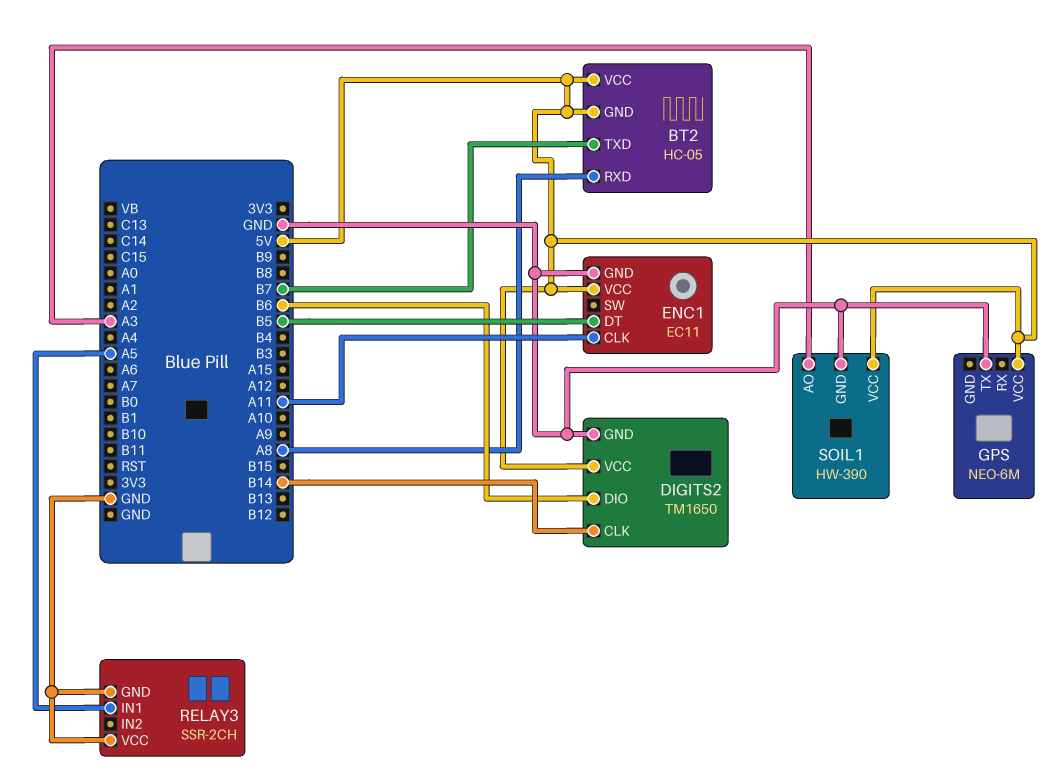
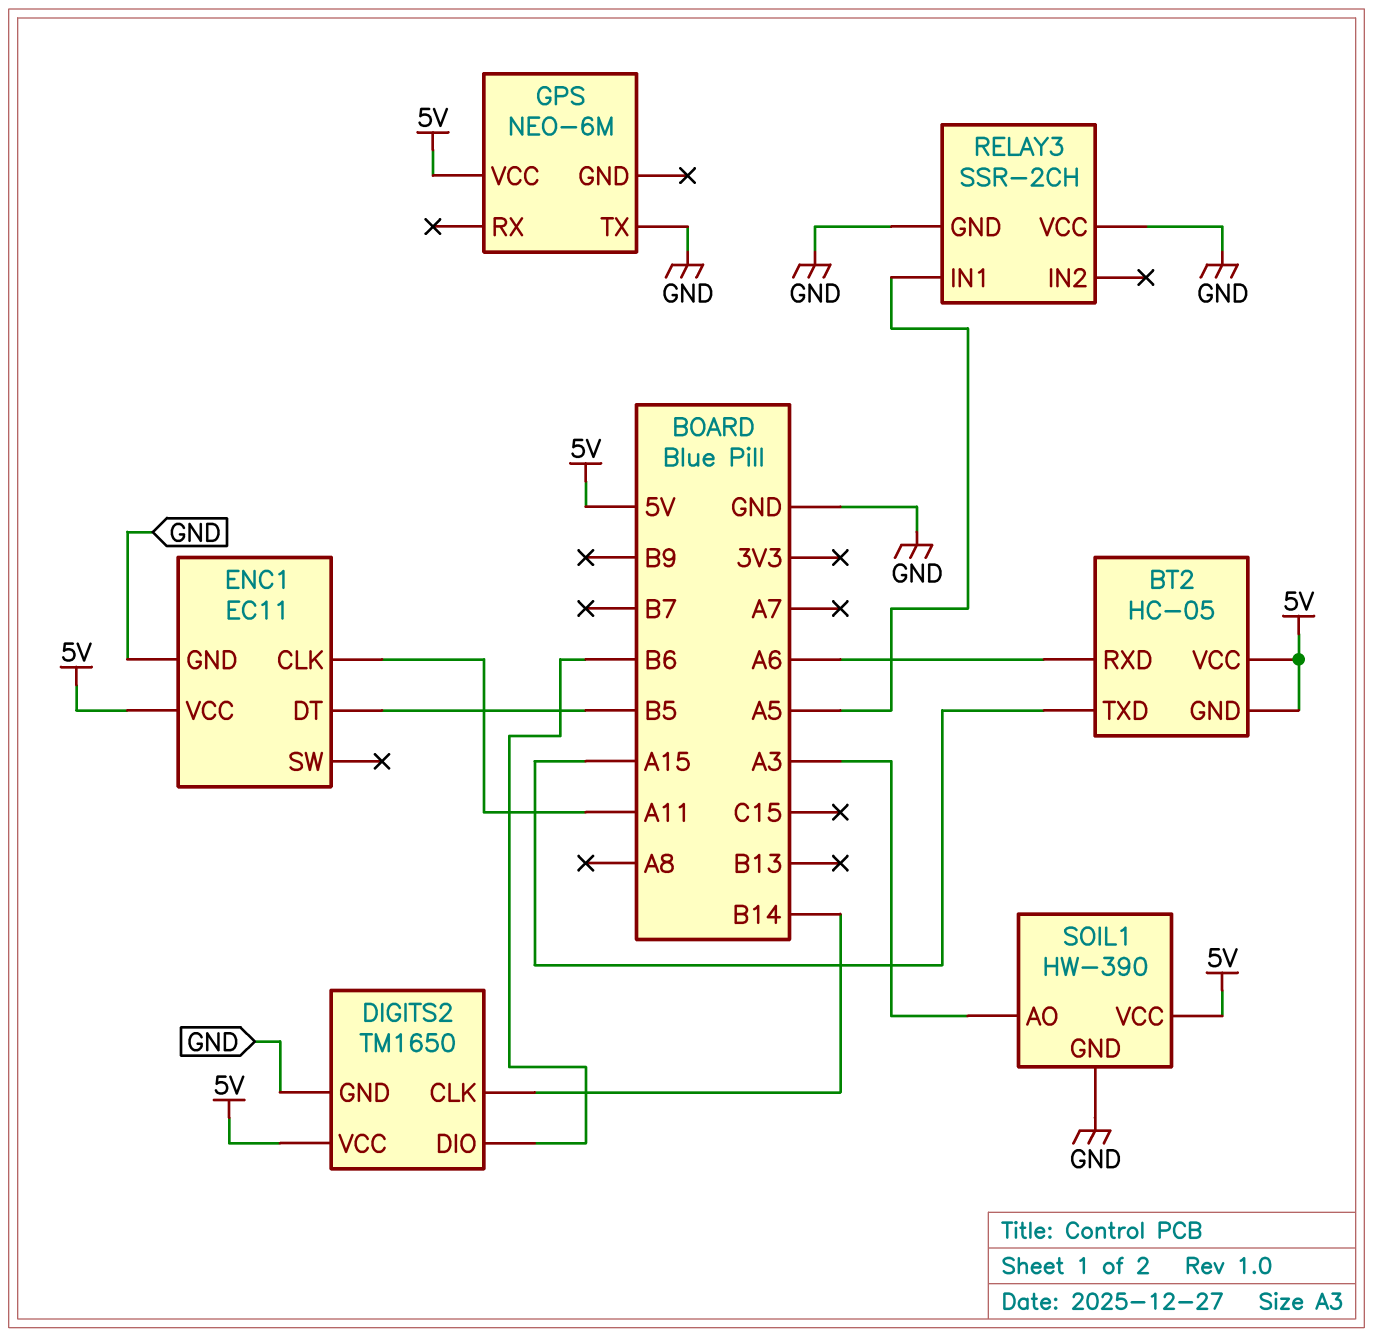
BT2 pin RXD: A8 -> A6
BT2 pin TXD: B7 -> A15

